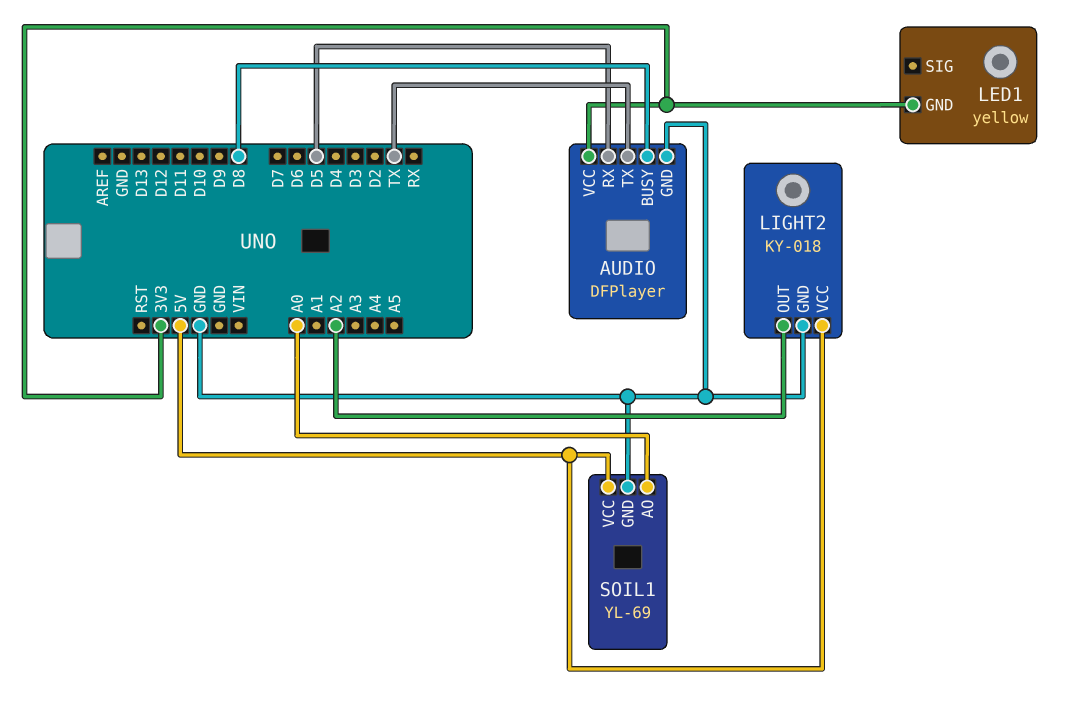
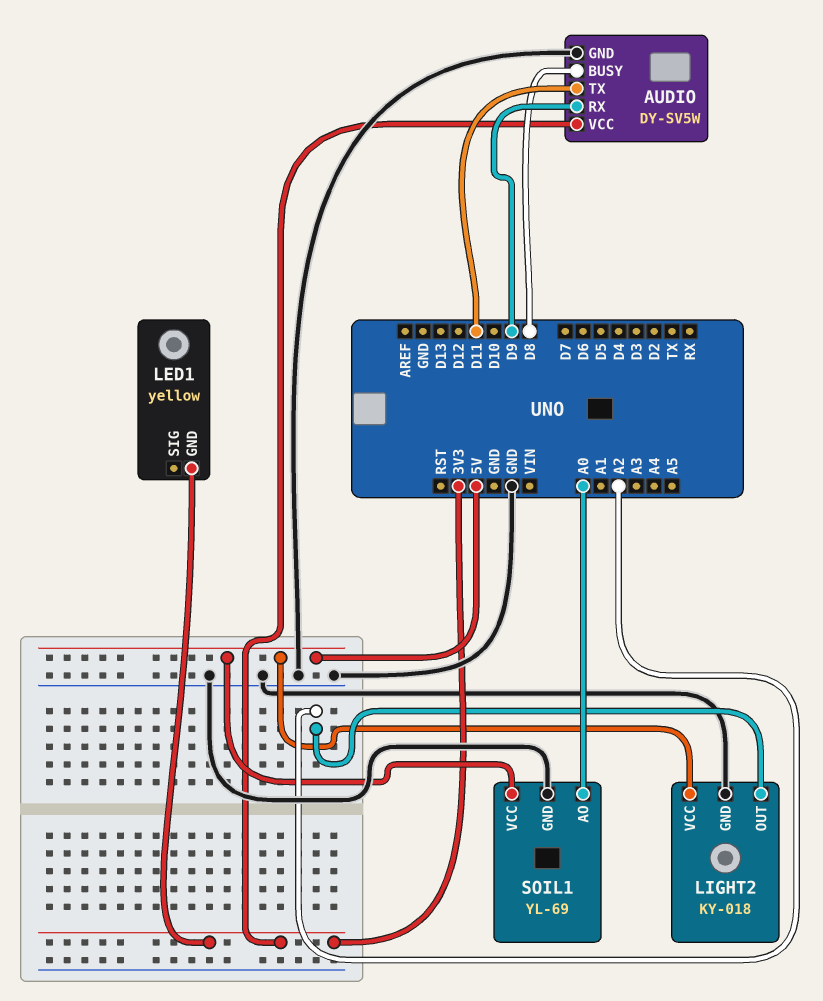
AUDIO: DFPlayer -> DY-SV5W
AUDIO pin RX: D5 -> D9
AUDIO pin TX: TX -> D11

